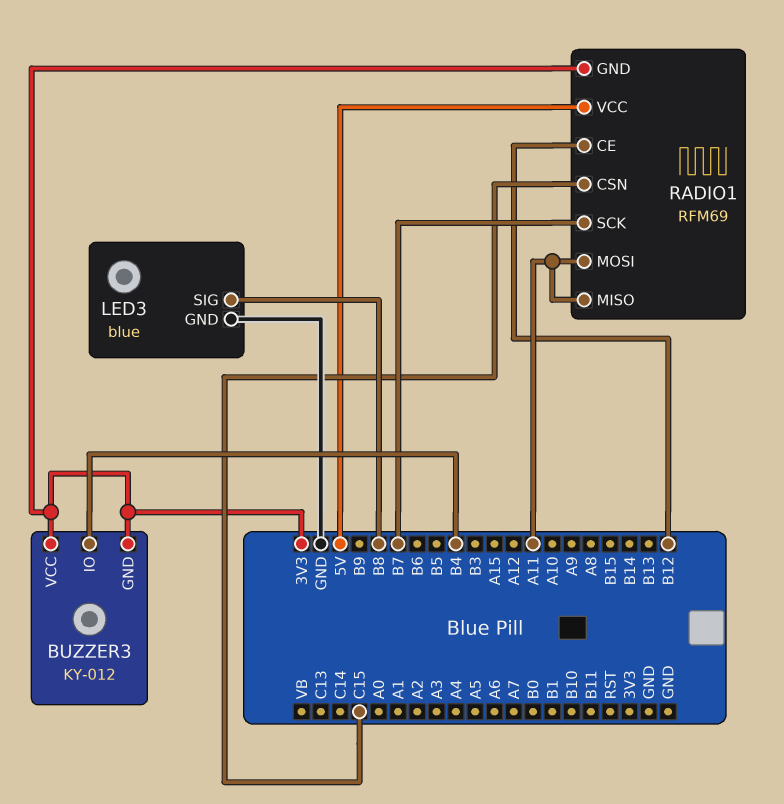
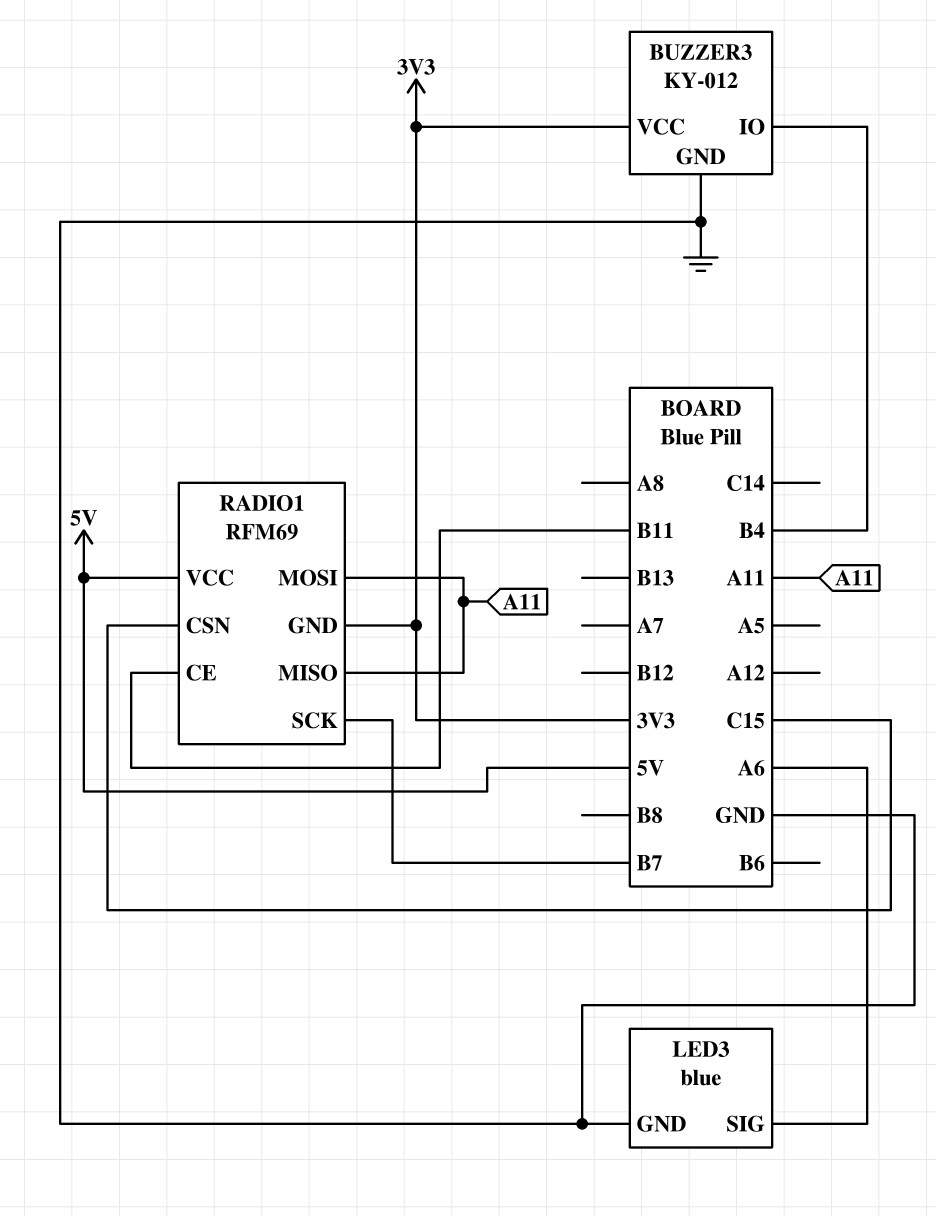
BUZZER3 pin GND: 3V3 -> GND
LED3 pin SIG: B8 -> A6
RADIO1 pin CE: B12 -> B11

